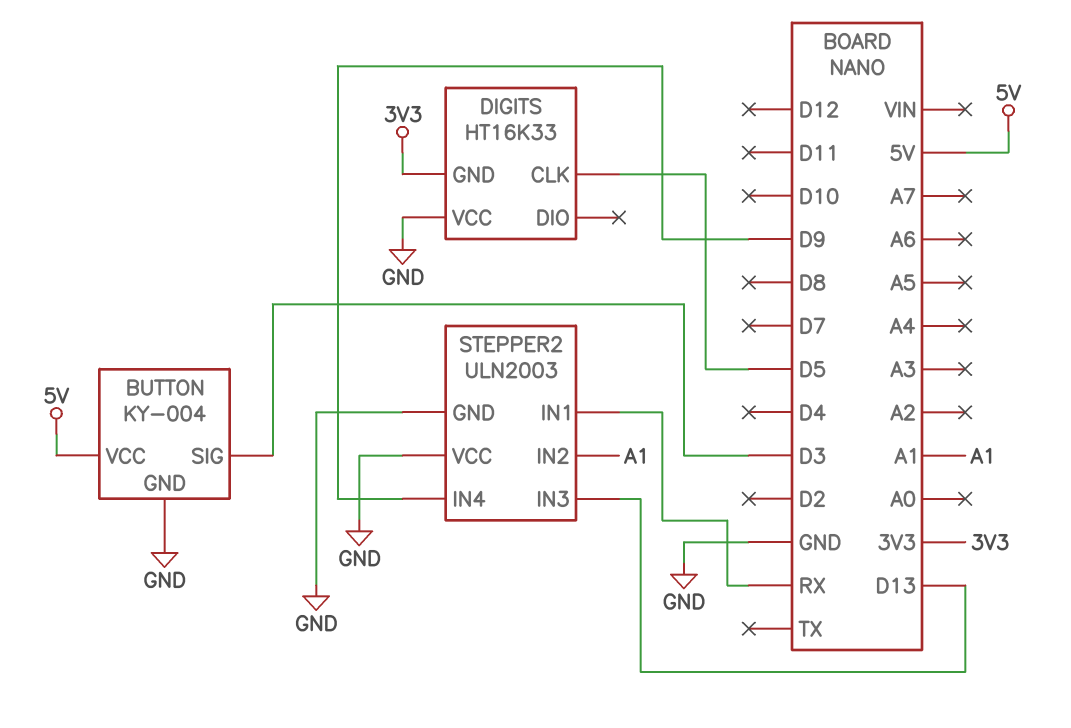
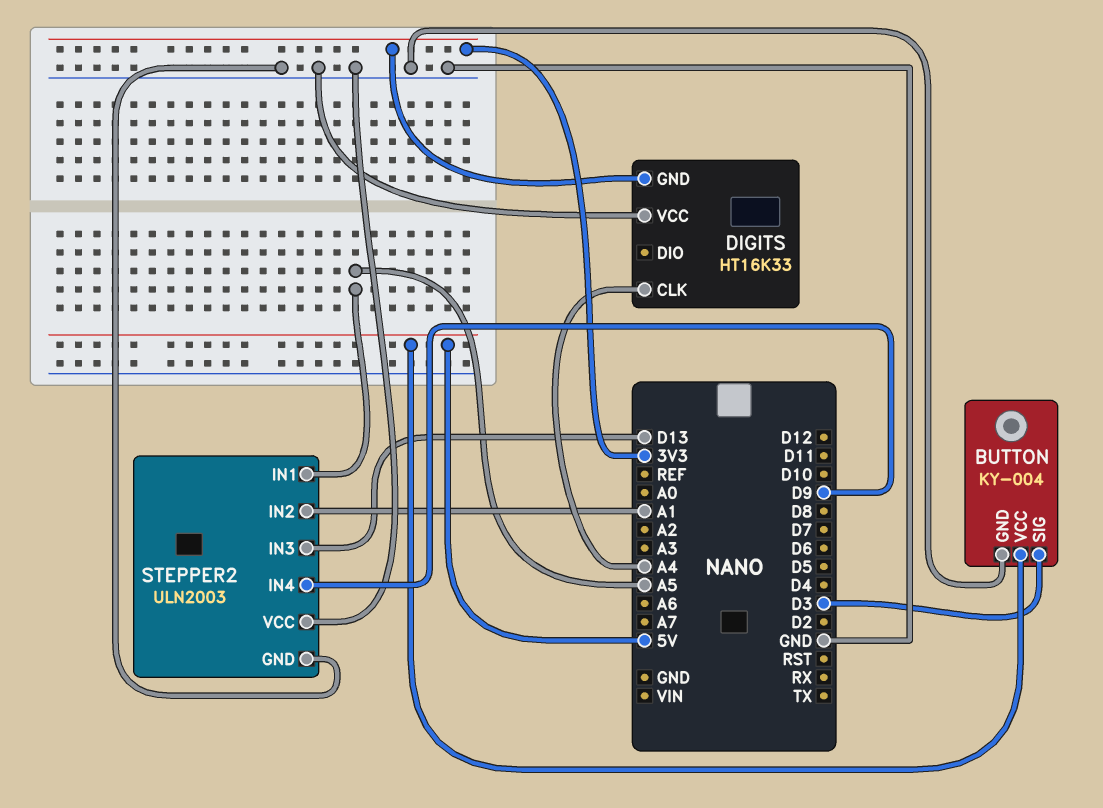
DIGITS pin CLK: D5 -> A4
STEPPER2 pin IN1: RX -> A5

